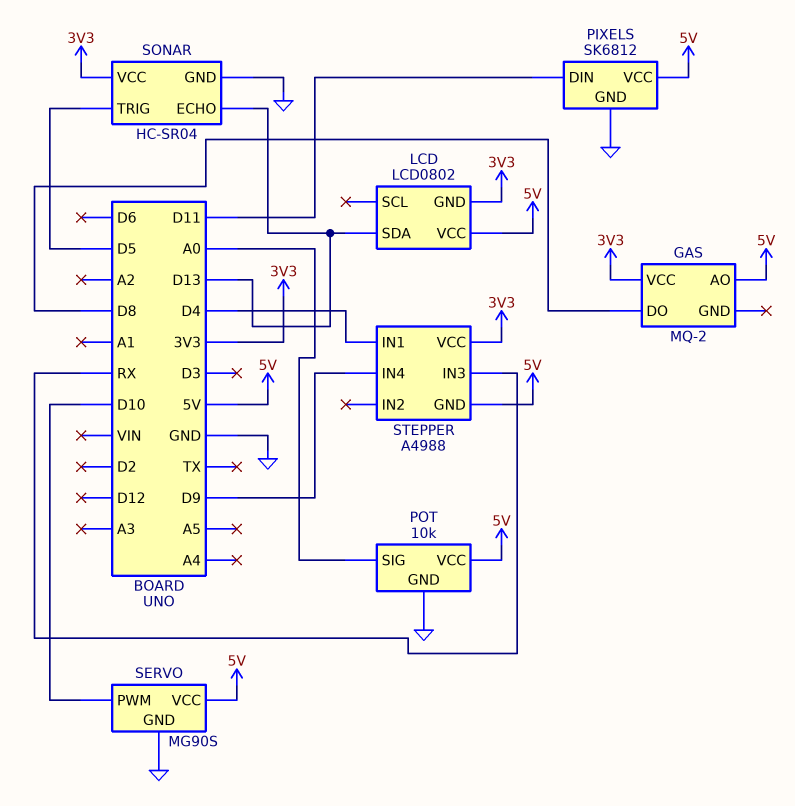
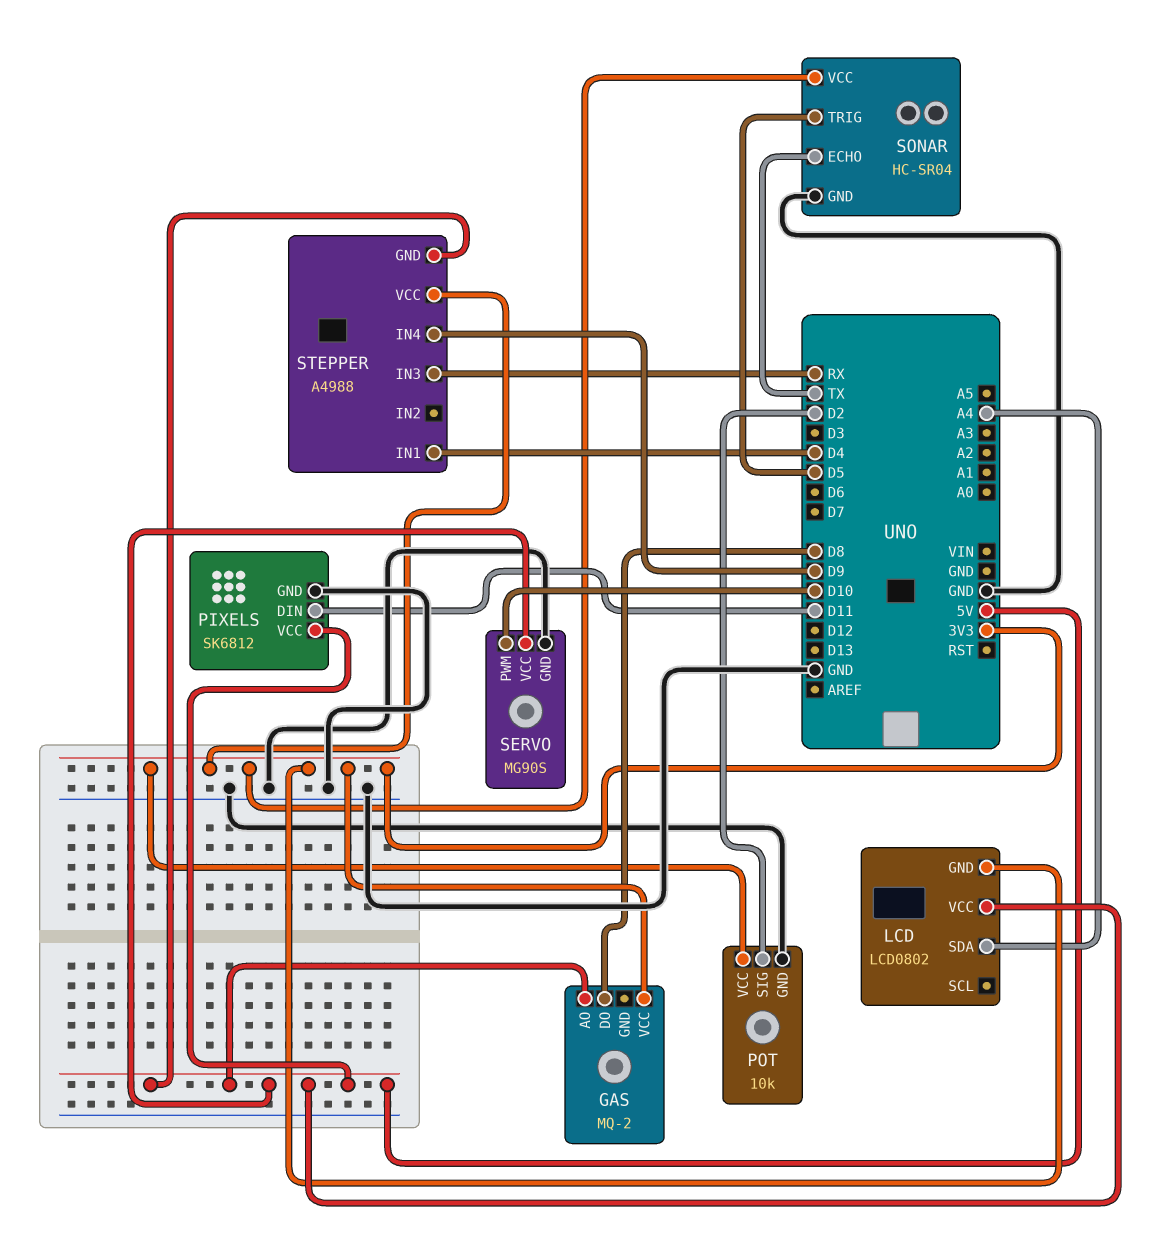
LCD pin SDA: D13 -> A4
POT pin SIG: A0 -> D2
POT pin VCC: 5V -> 3V3
SONAR pin ECHO: D13 -> TX

